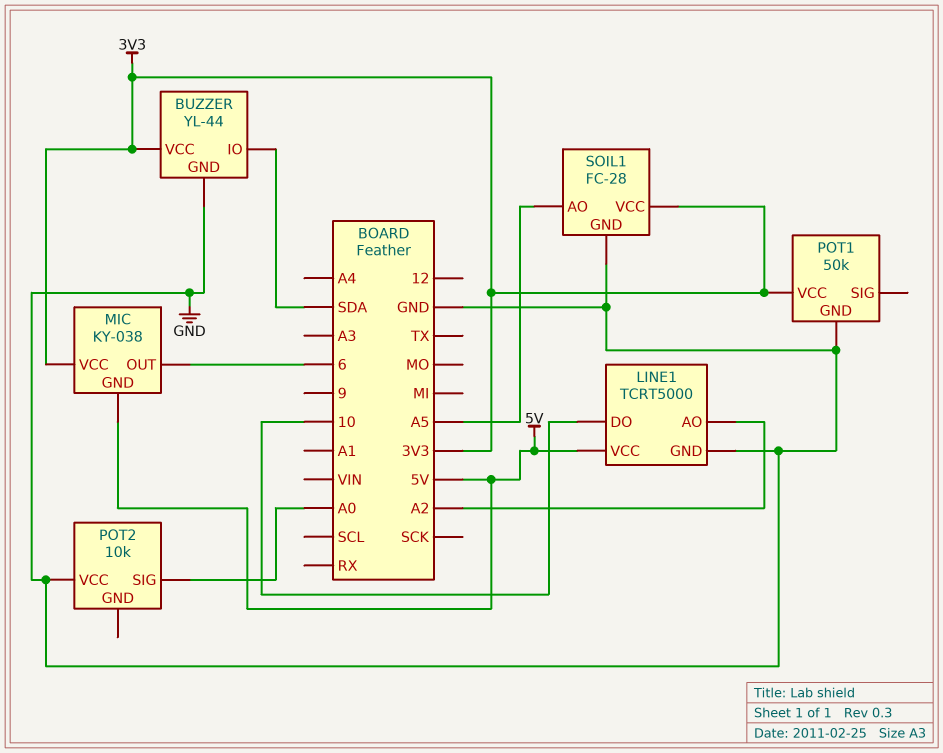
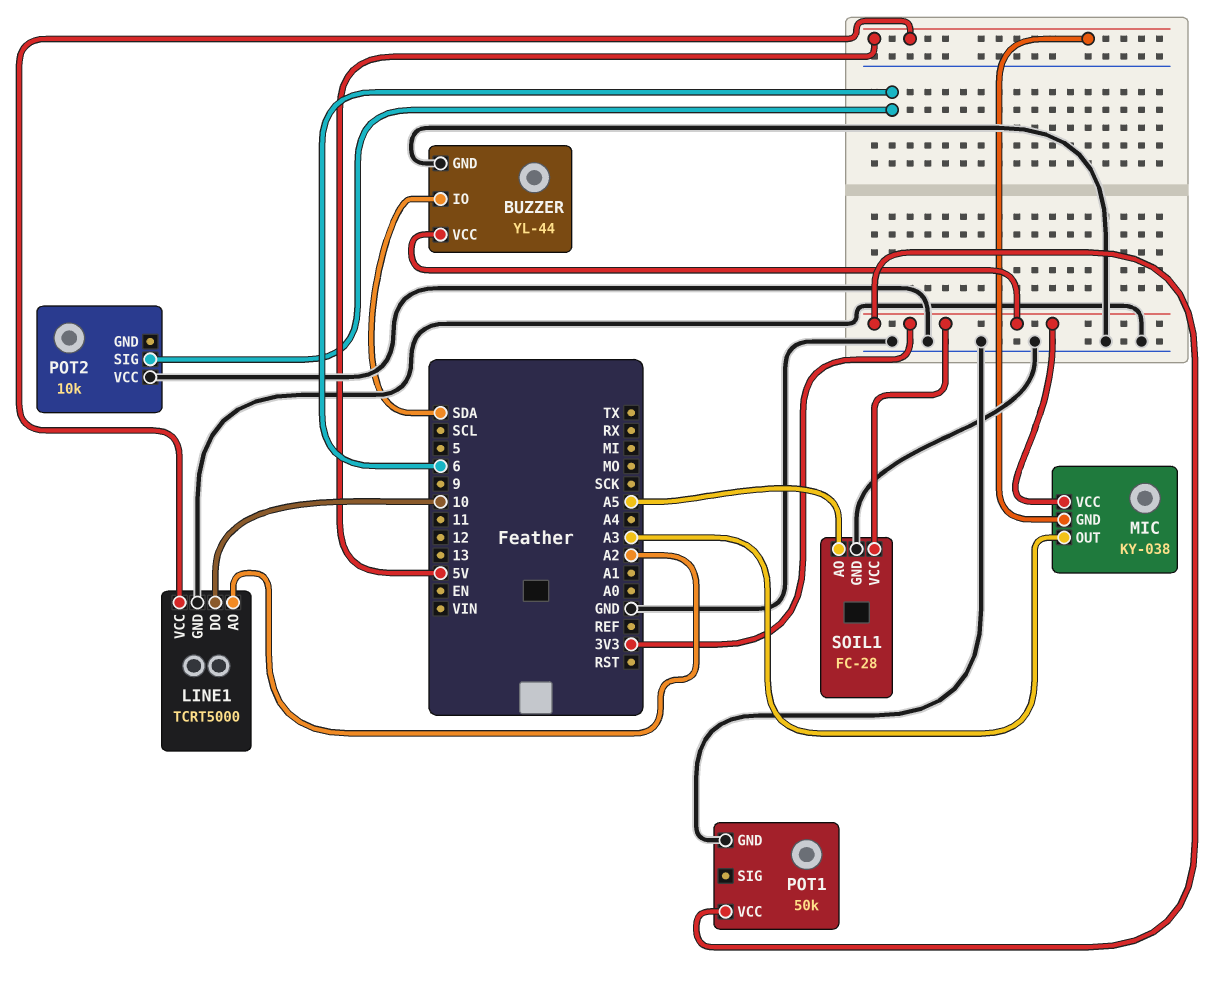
MIC pin OUT: 6 -> A3
POT2 pin SIG: A0 -> 6

